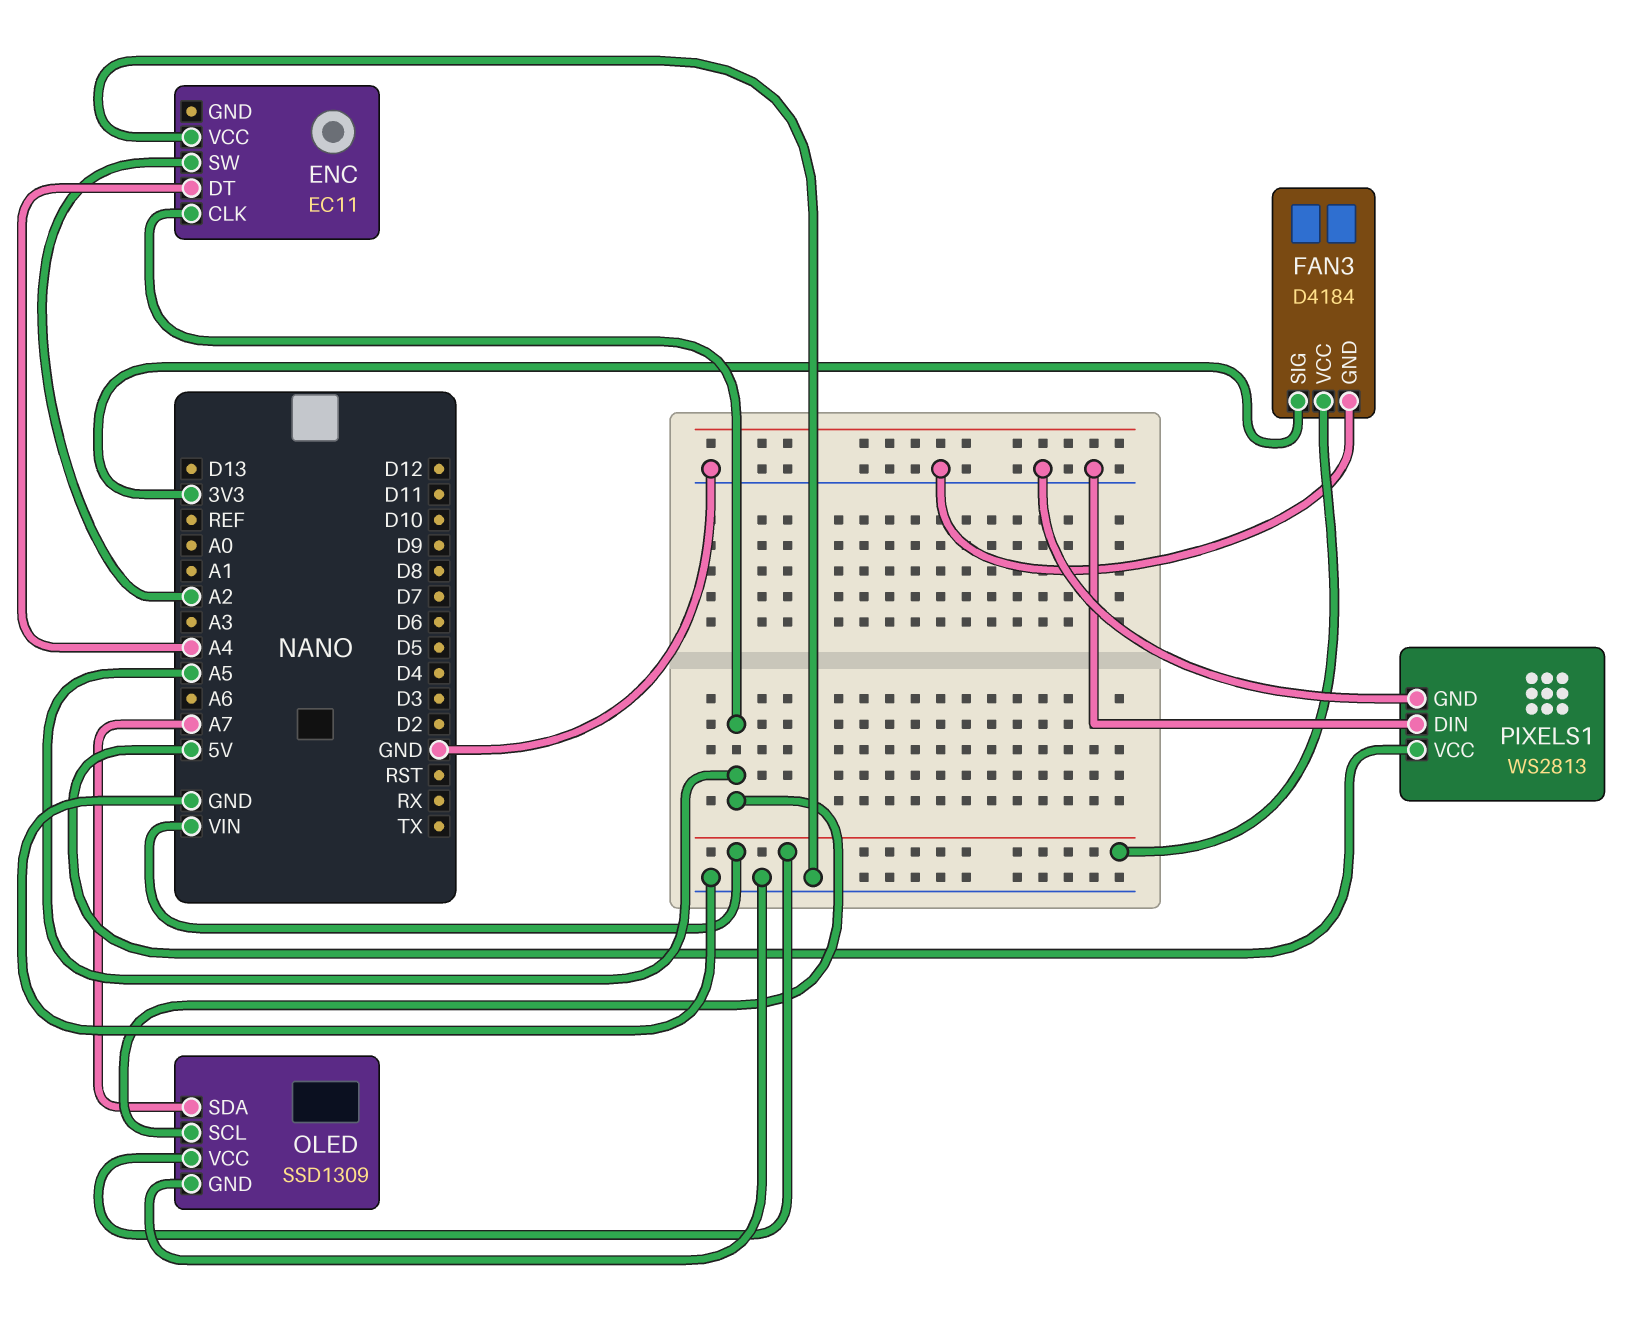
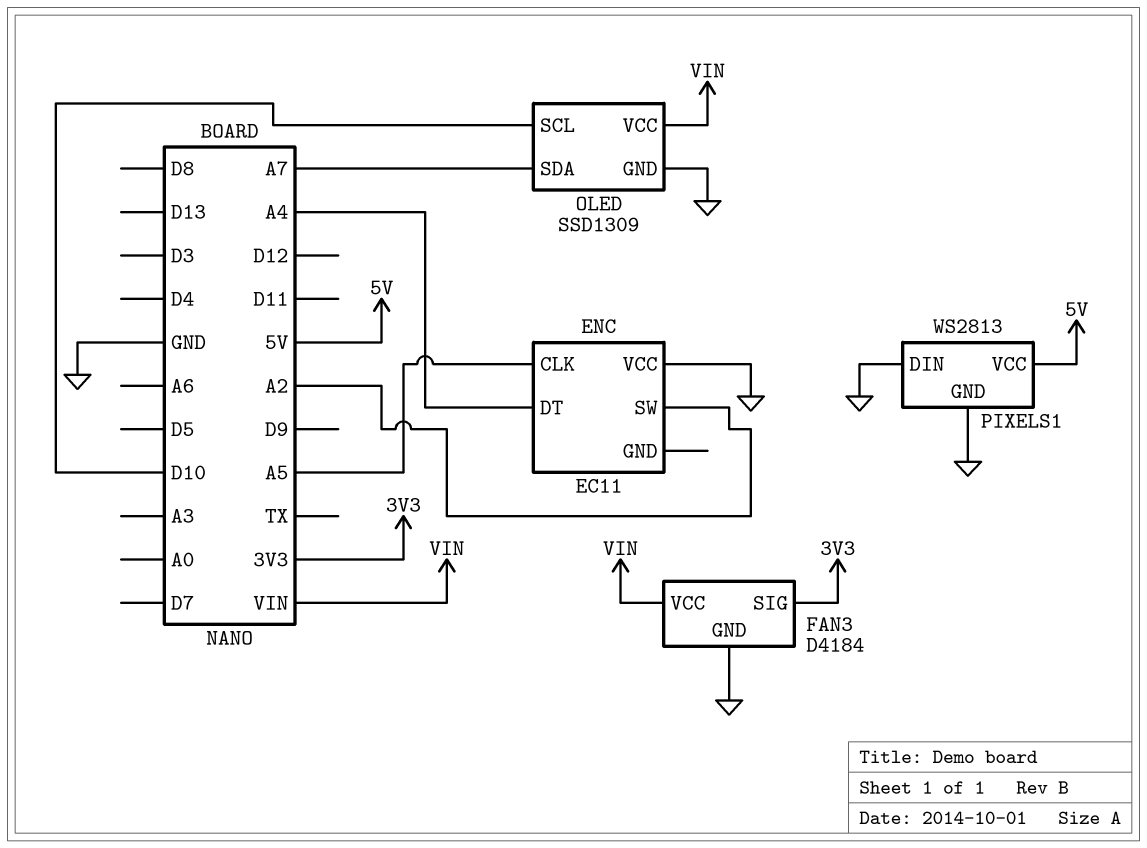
OLED pin SCL: A5 -> D10

